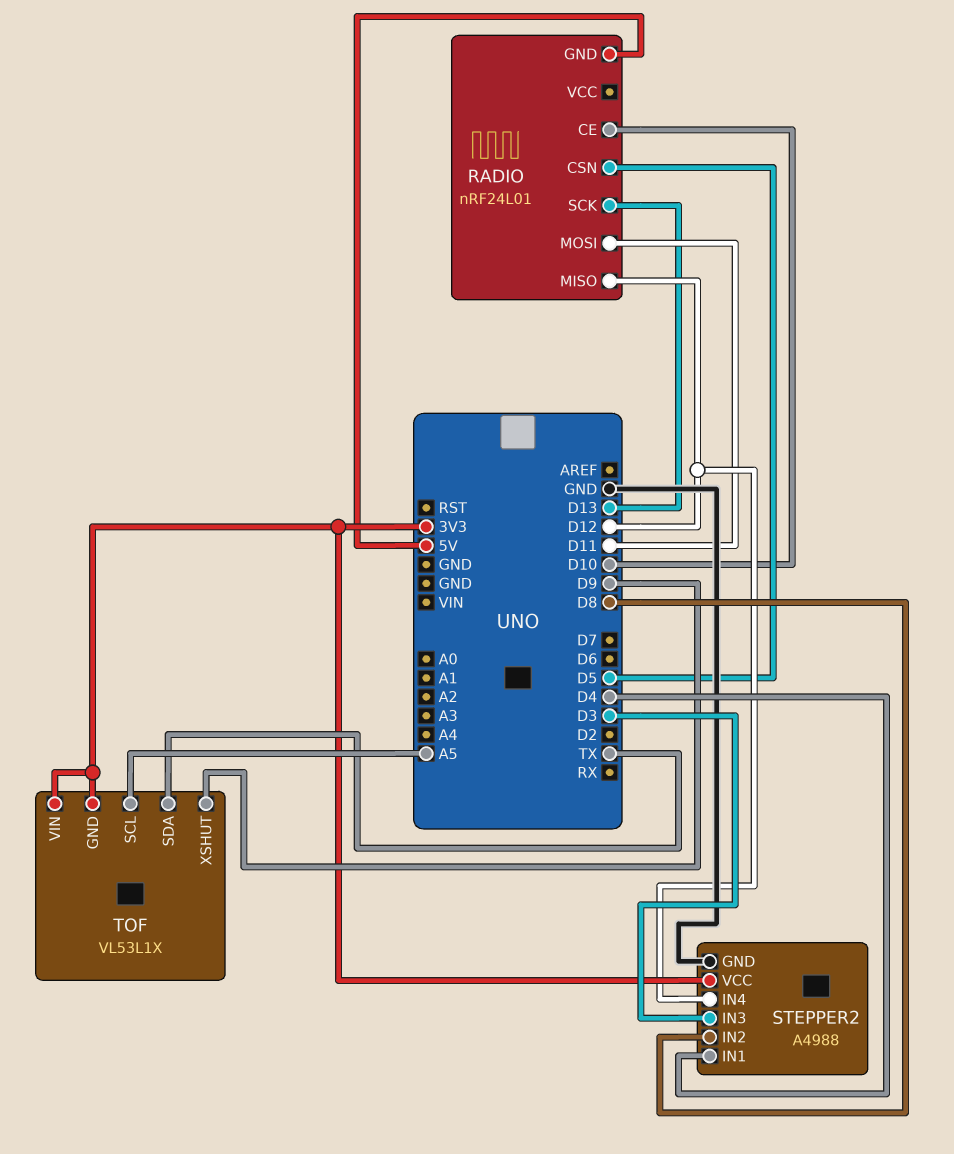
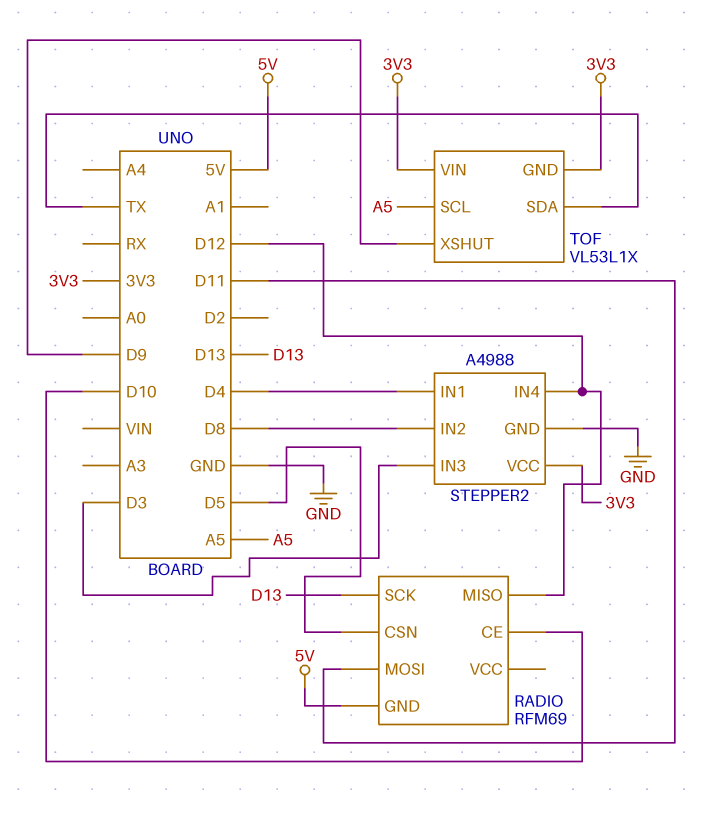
RADIO: nRF24L01 -> RFM69

